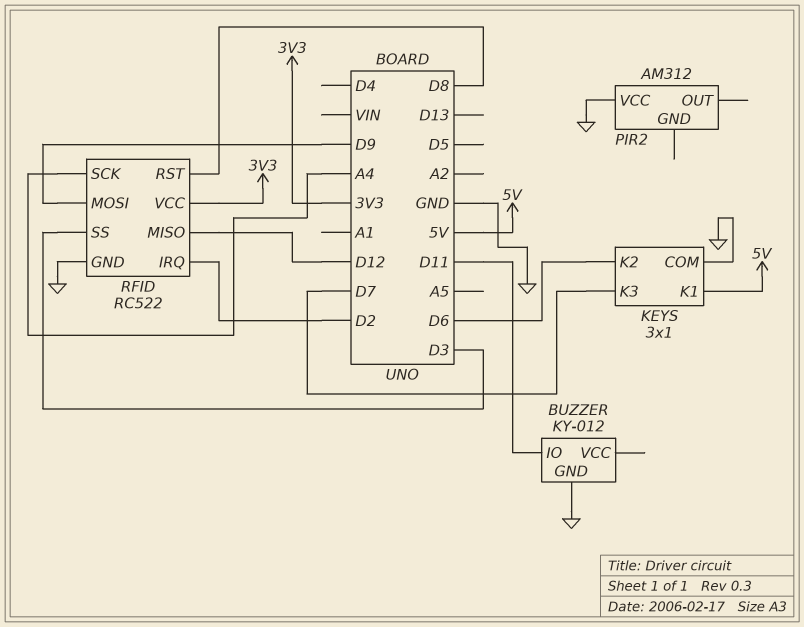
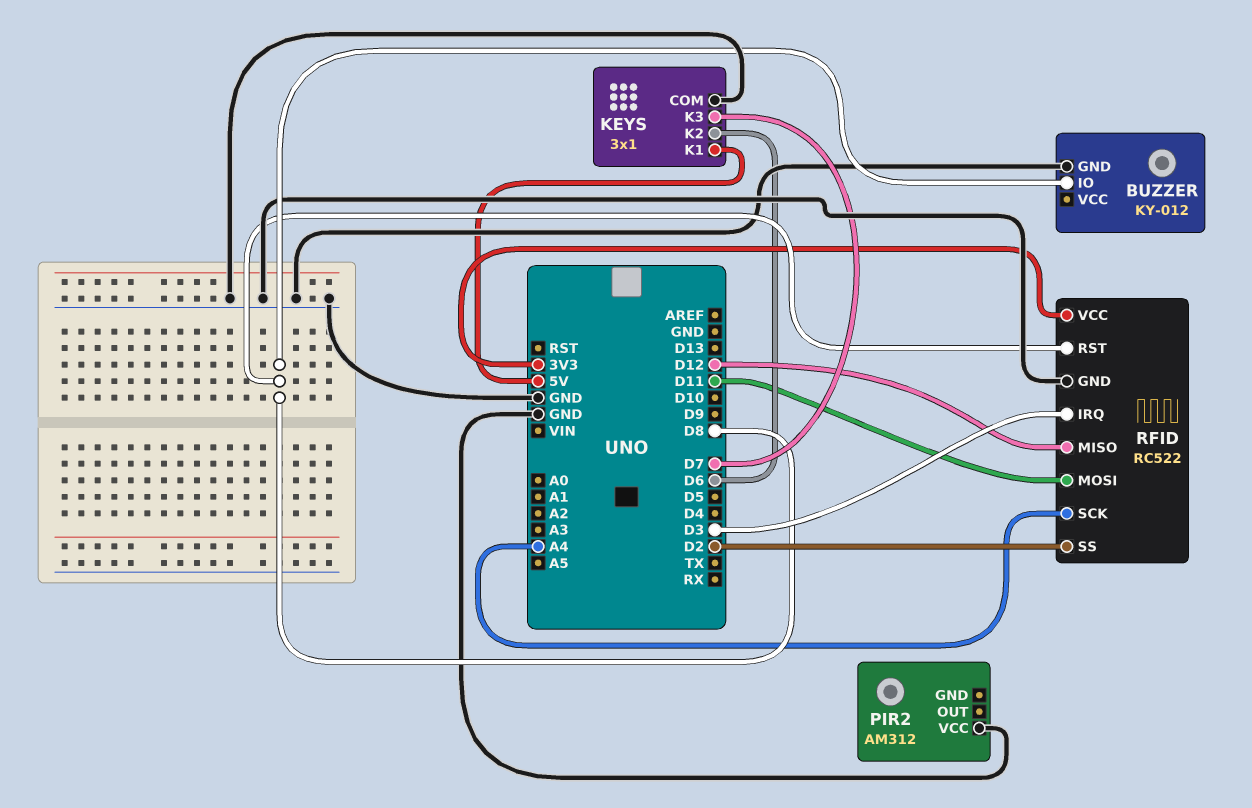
BUZZER pin IO: D11 -> D8
RFID pin IRQ: D2 -> D3
RFID pin MOSI: D9 -> D11
RFID pin SS: D3 -> D2

